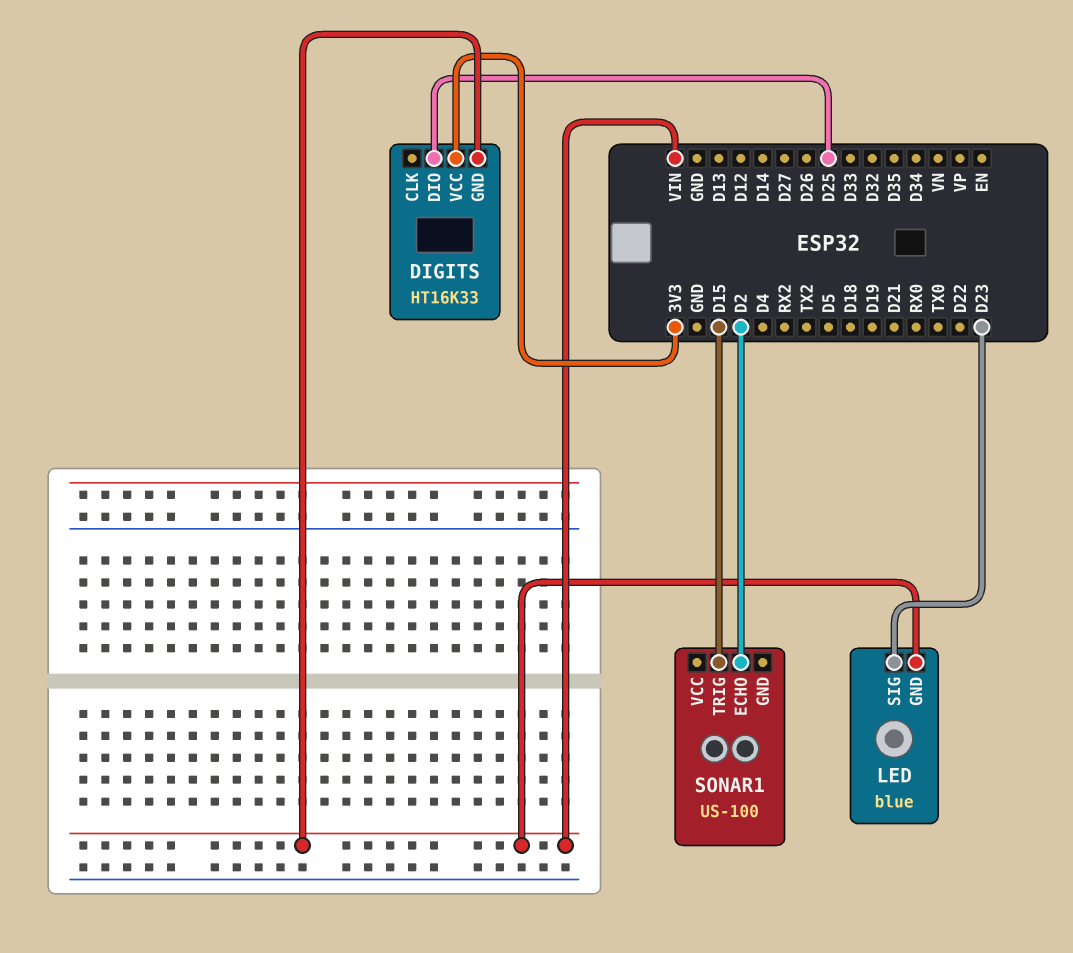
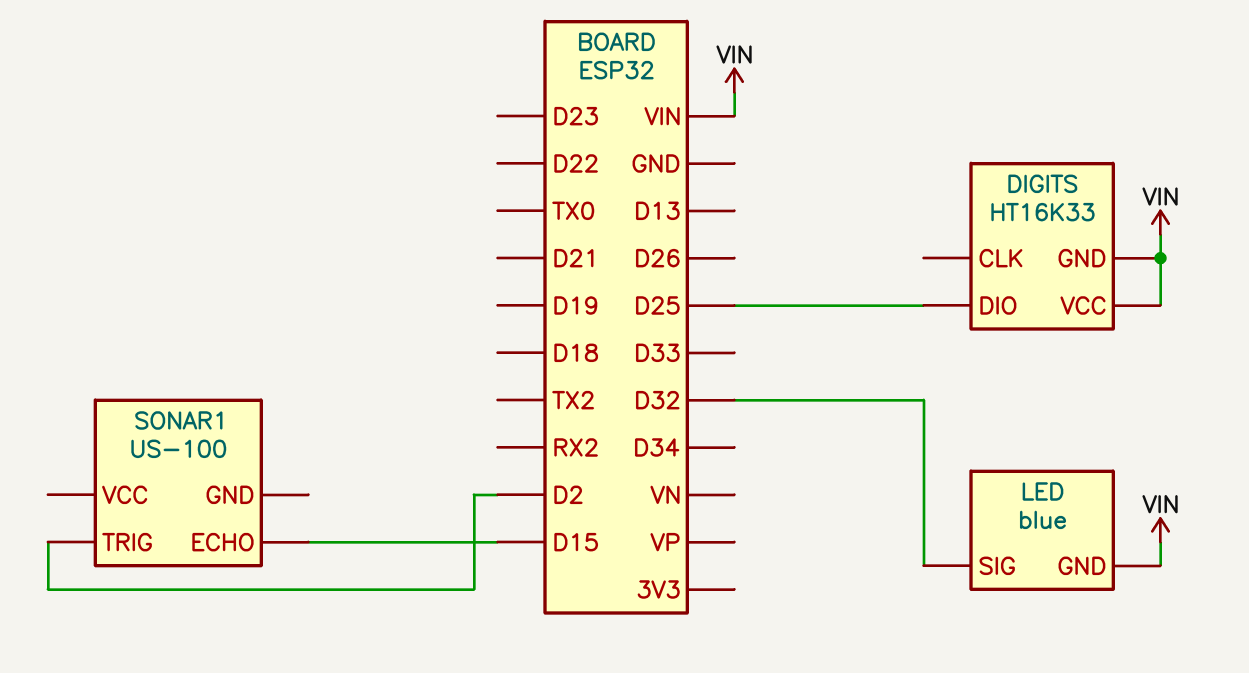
DIGITS pin VCC: 3V3 -> VIN
LED pin SIG: D23 -> D32
SONAR1 pin ECHO: D2 -> D15
SONAR1 pin TRIG: D15 -> D2

